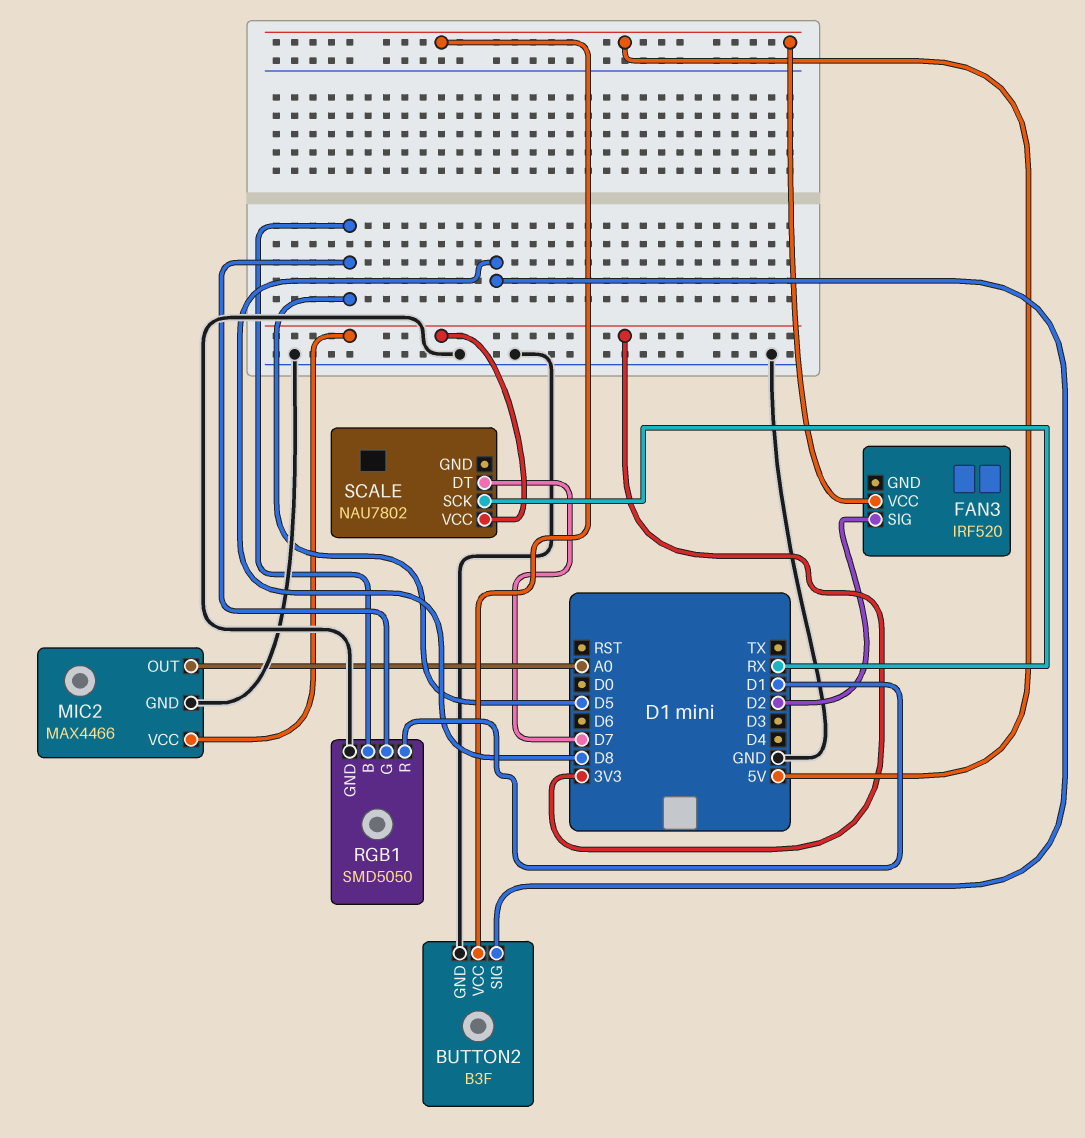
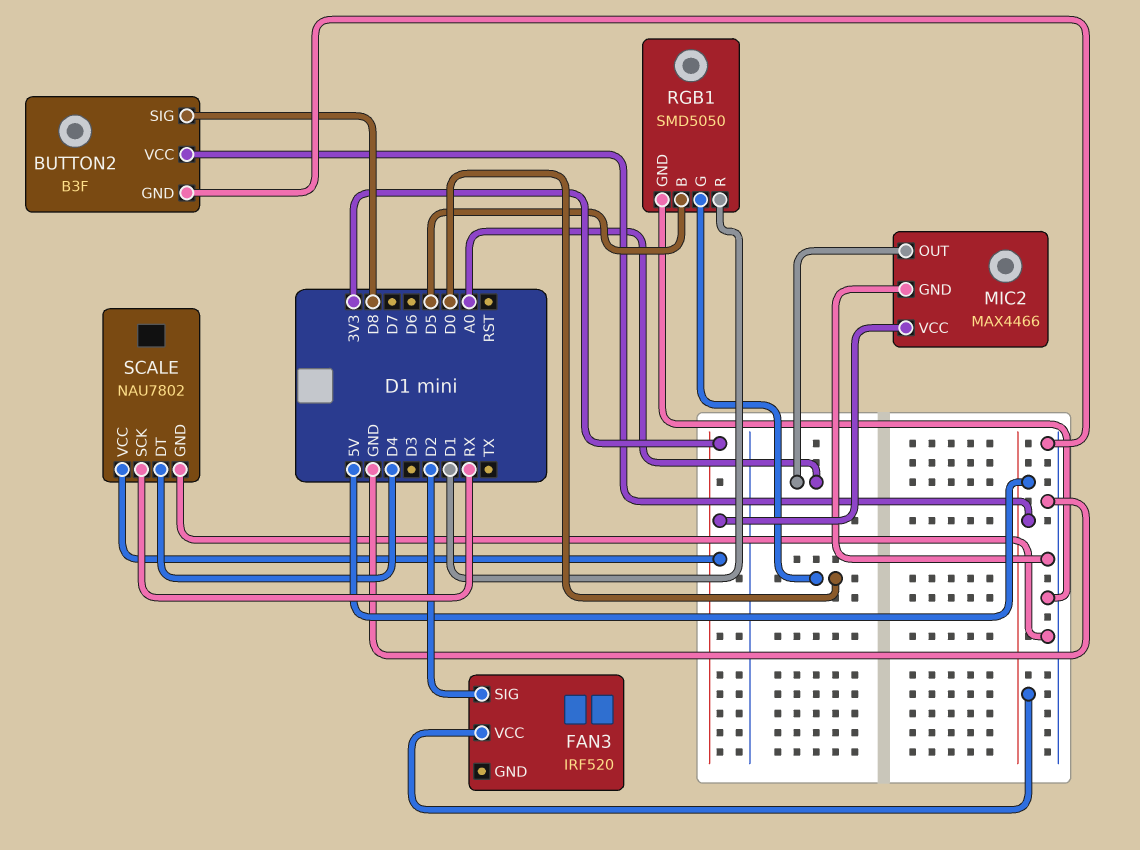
RGB1 pin G: D5 -> D0
SCALE pin DT: D7 -> D4
SCALE pin GND: none -> GND

